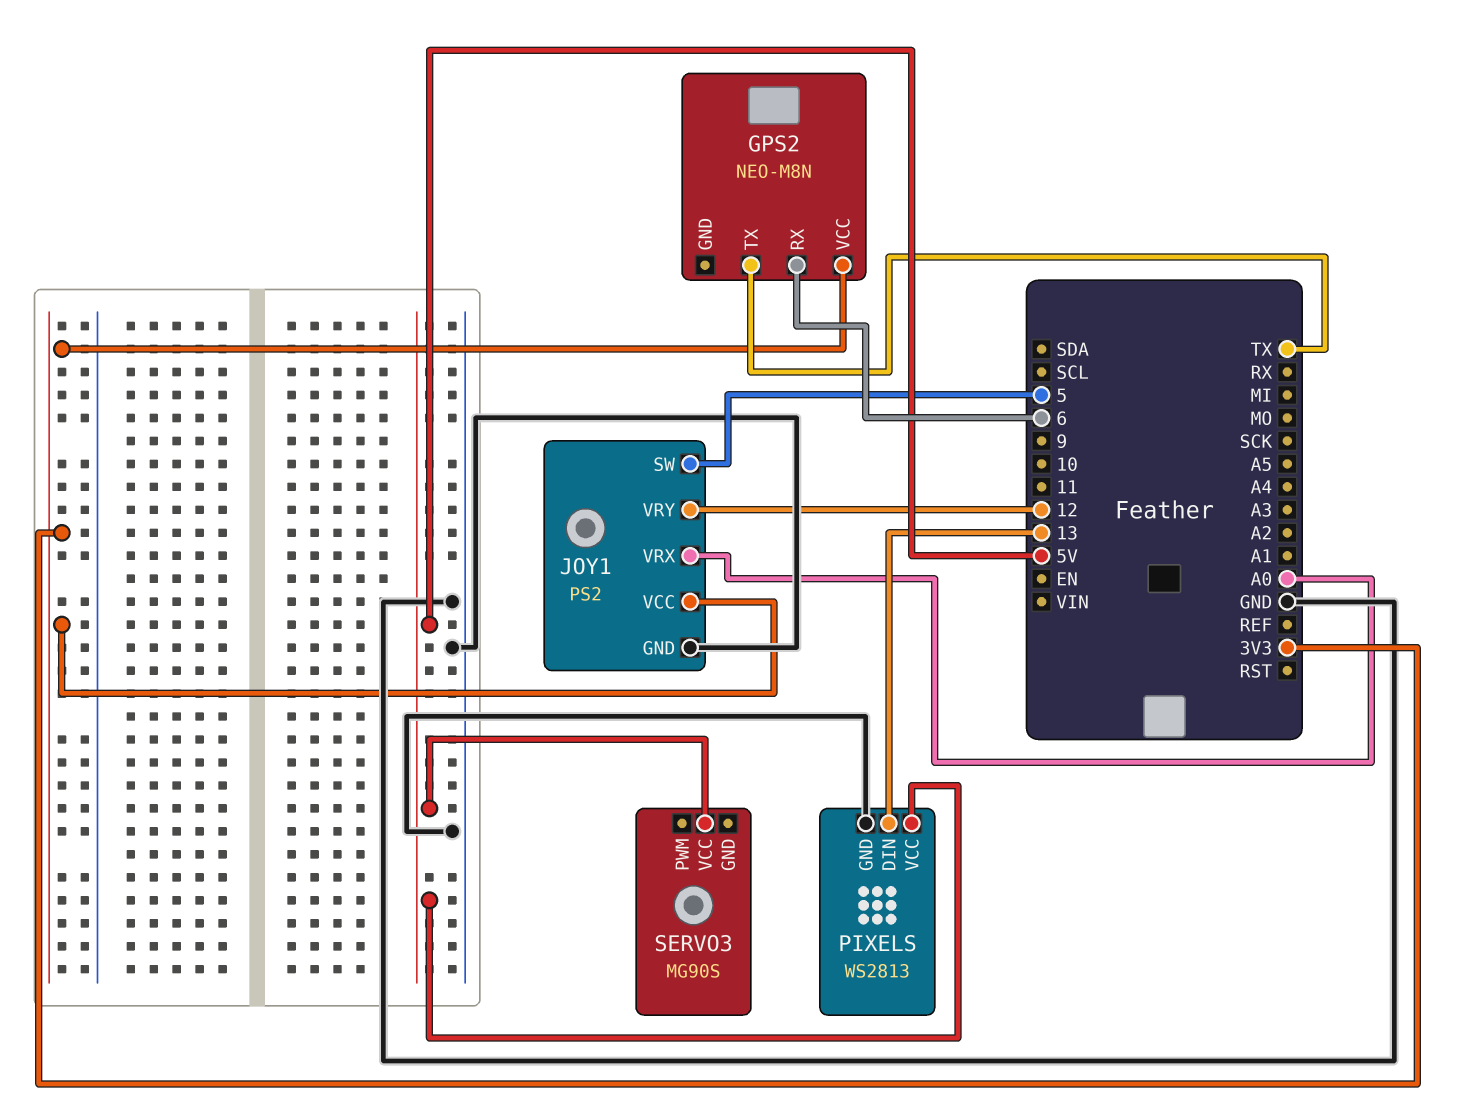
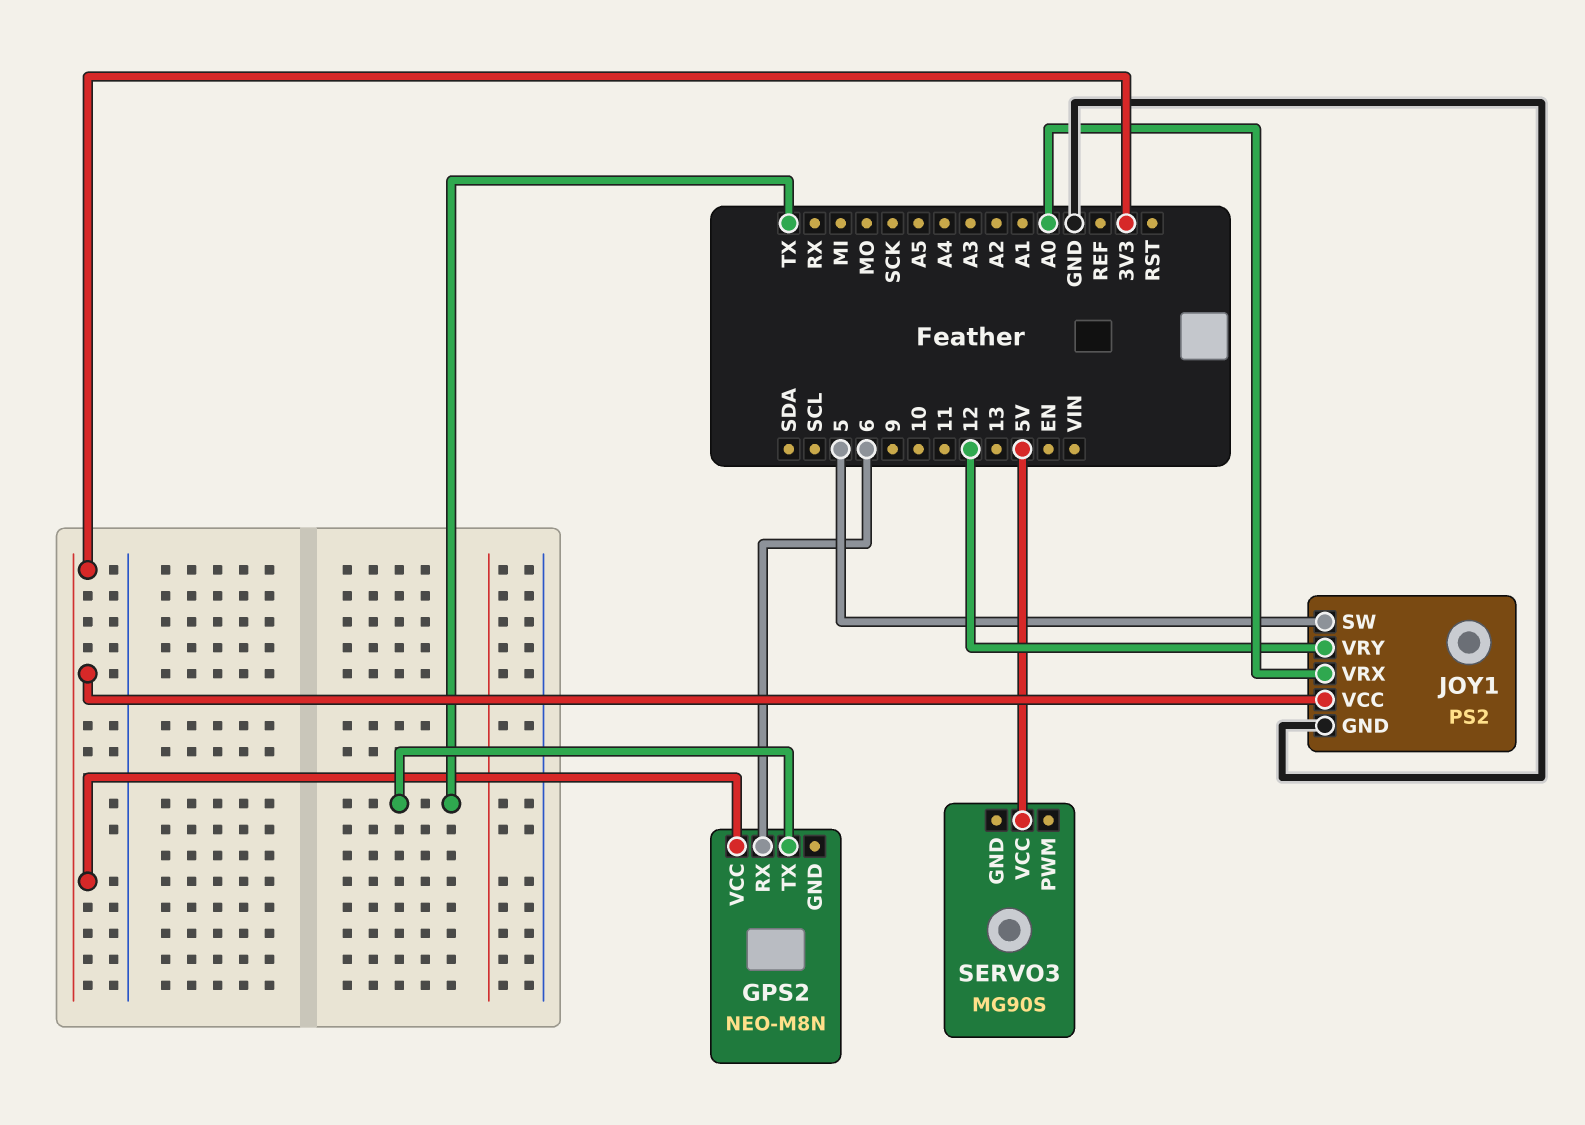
PIXELS: WS2813 -> none
PIXELS pin DIN: 13 -> none
PIXELS pin GND: GND -> none
PIXELS pin VCC: 5V -> none

